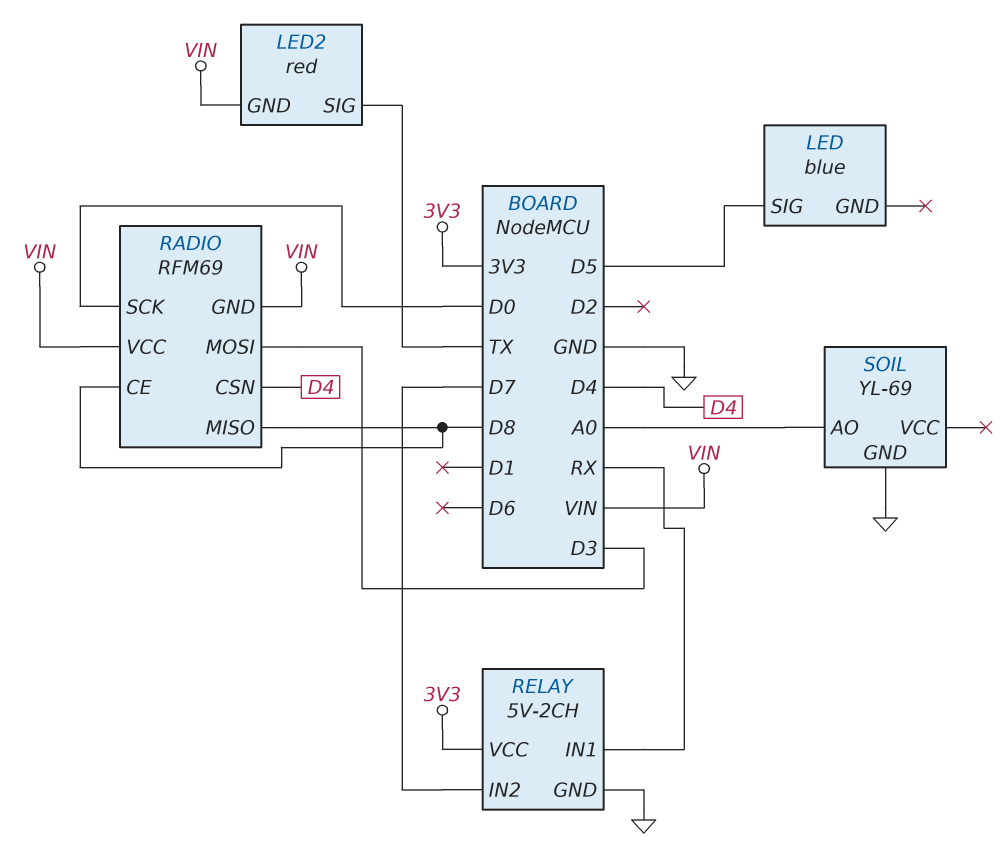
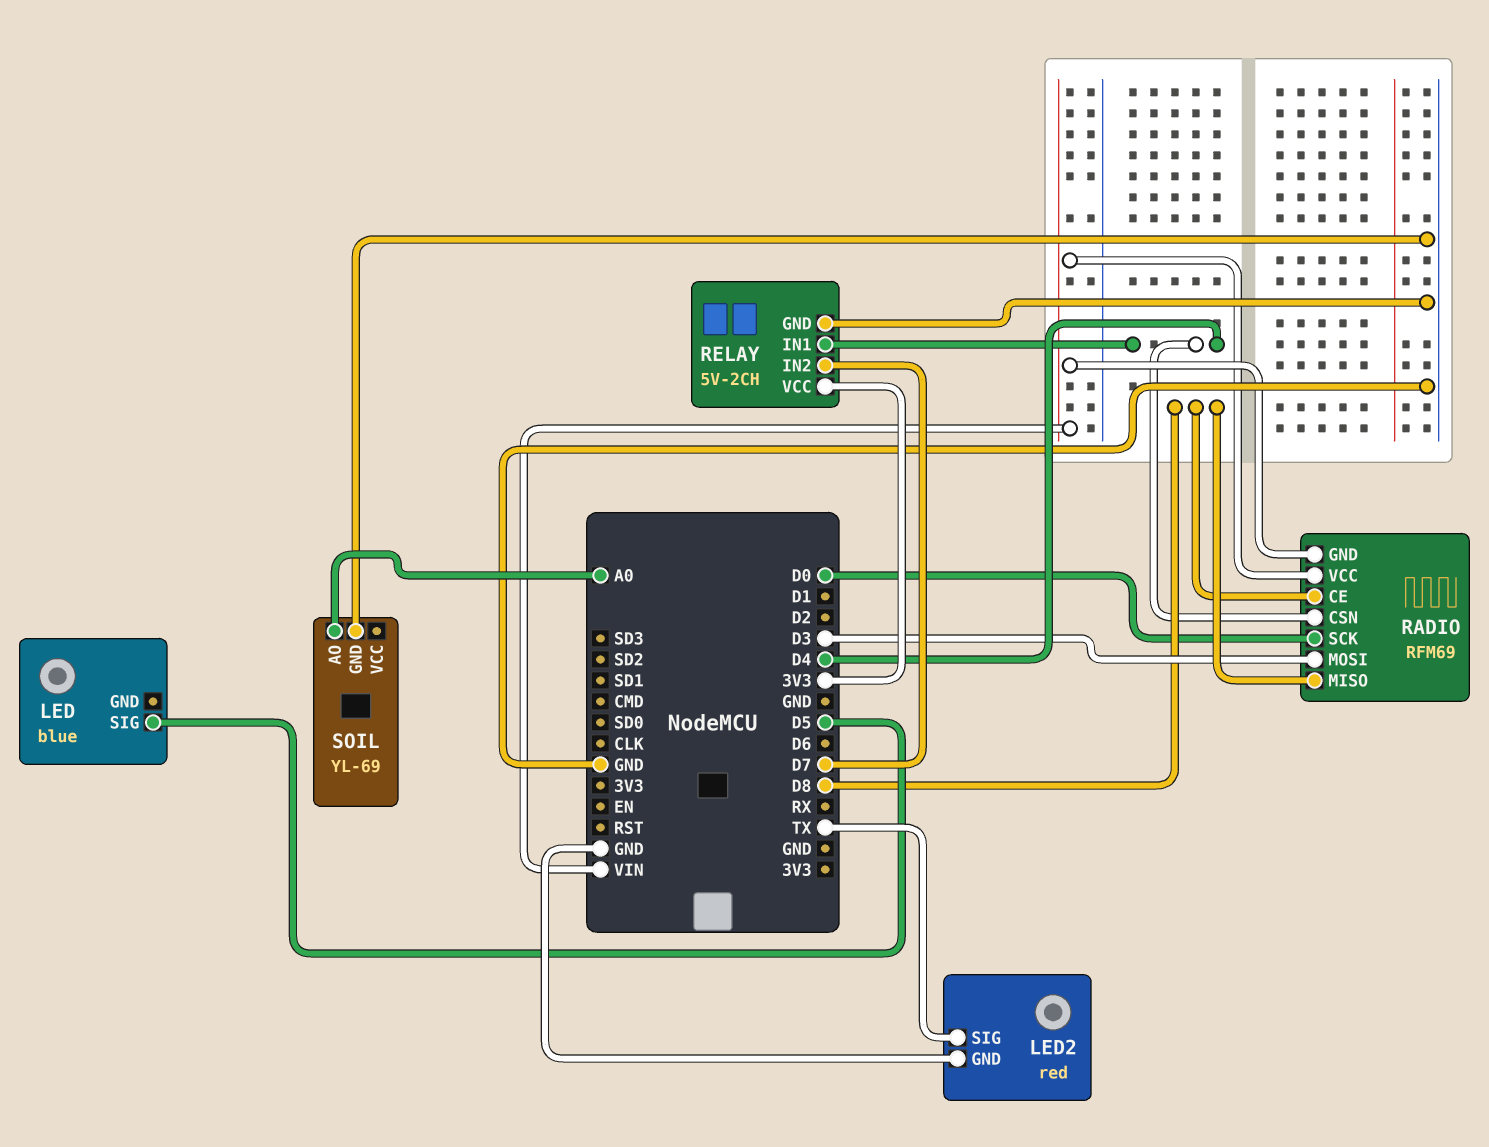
LED2 pin GND: VIN -> GND
RELAY pin IN1: RX -> D4

